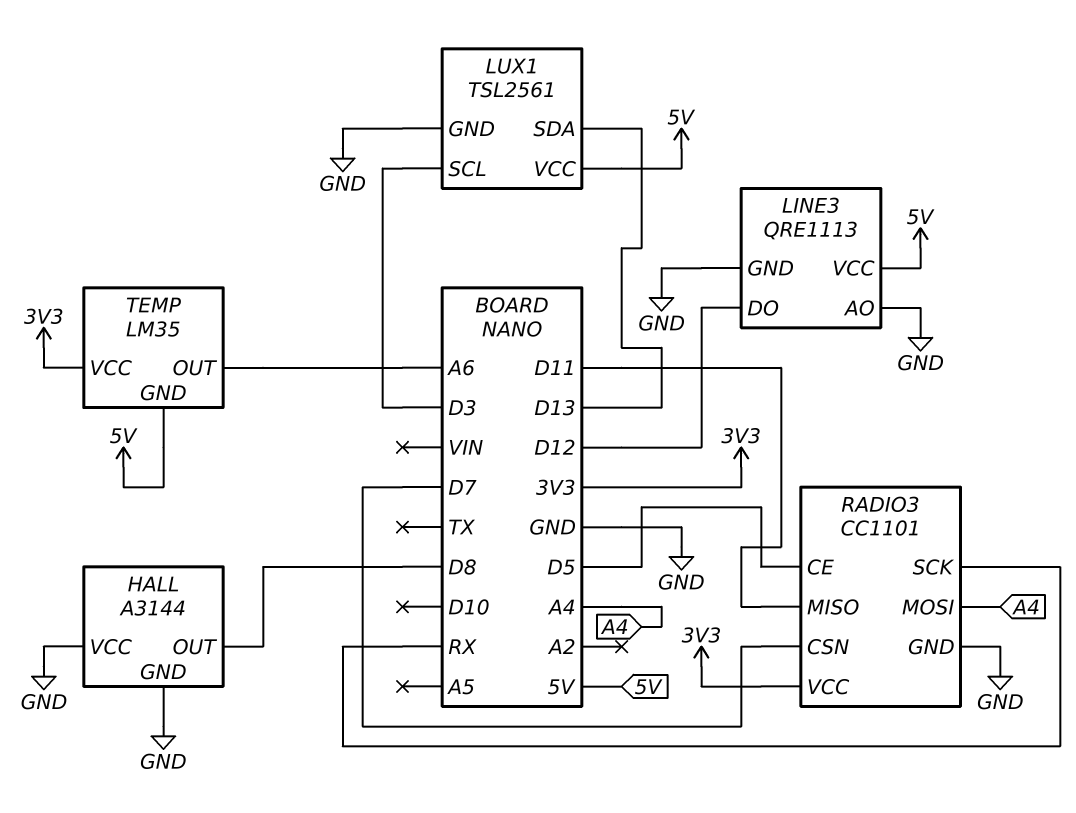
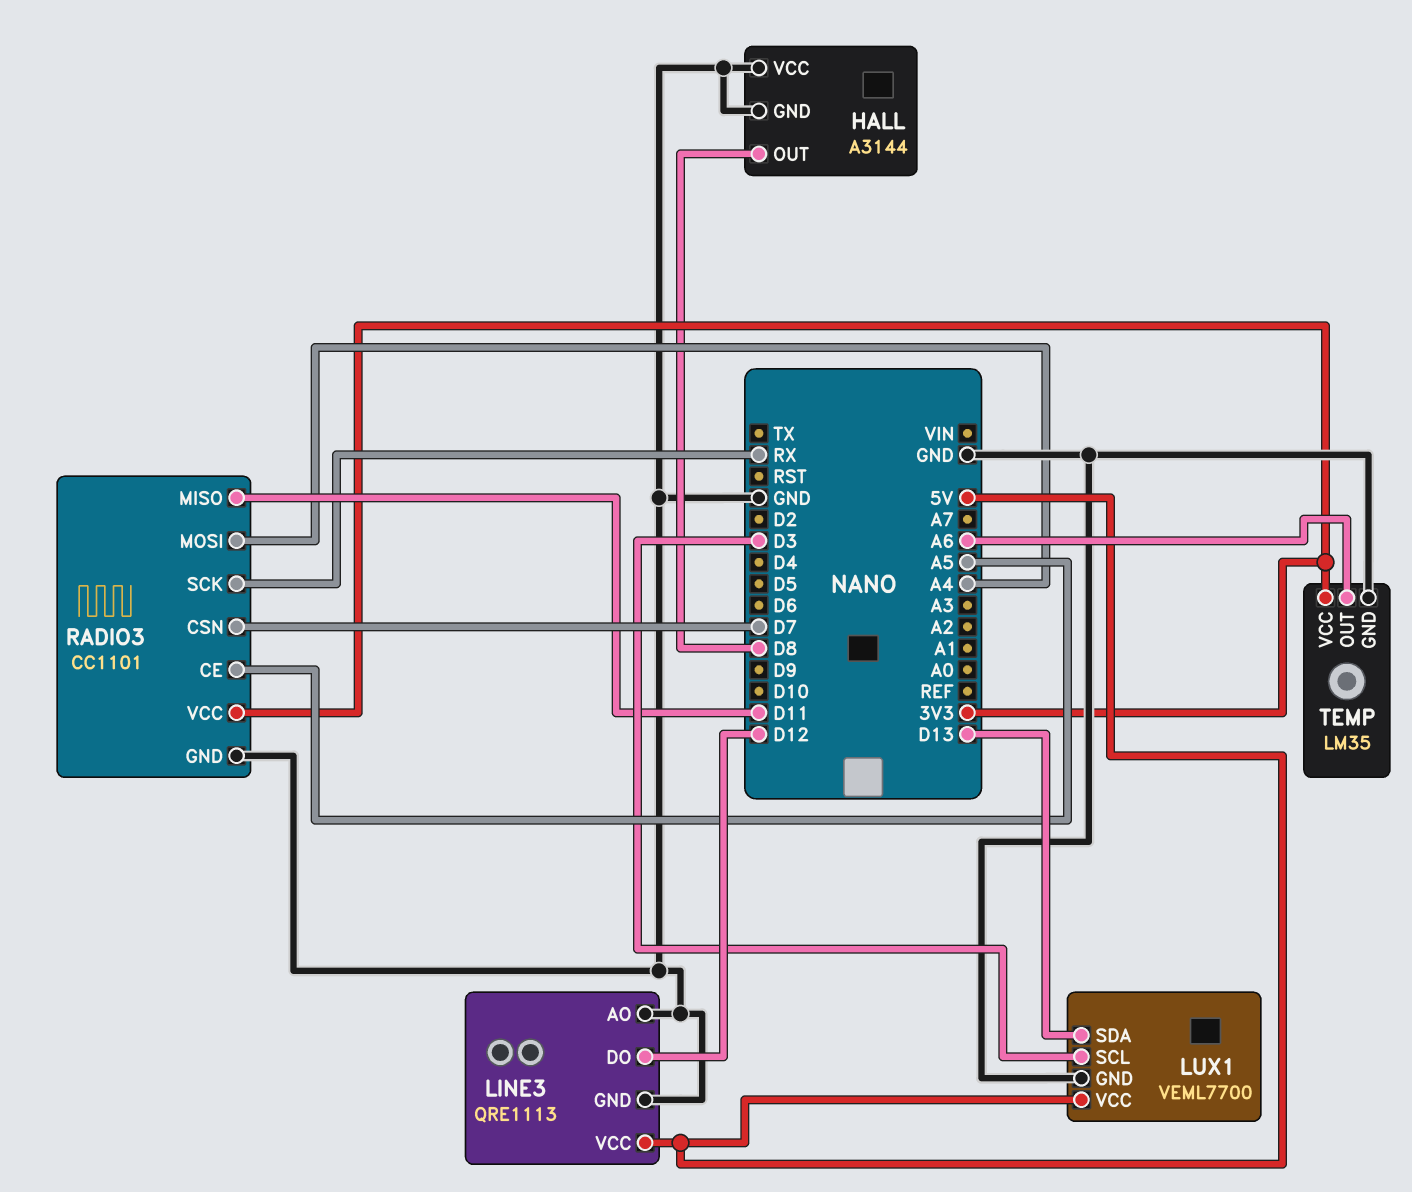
LUX1: TSL2561 -> VEML7700
RADIO3 pin CE: D5 -> A5
TEMP pin GND: 5V -> GND

